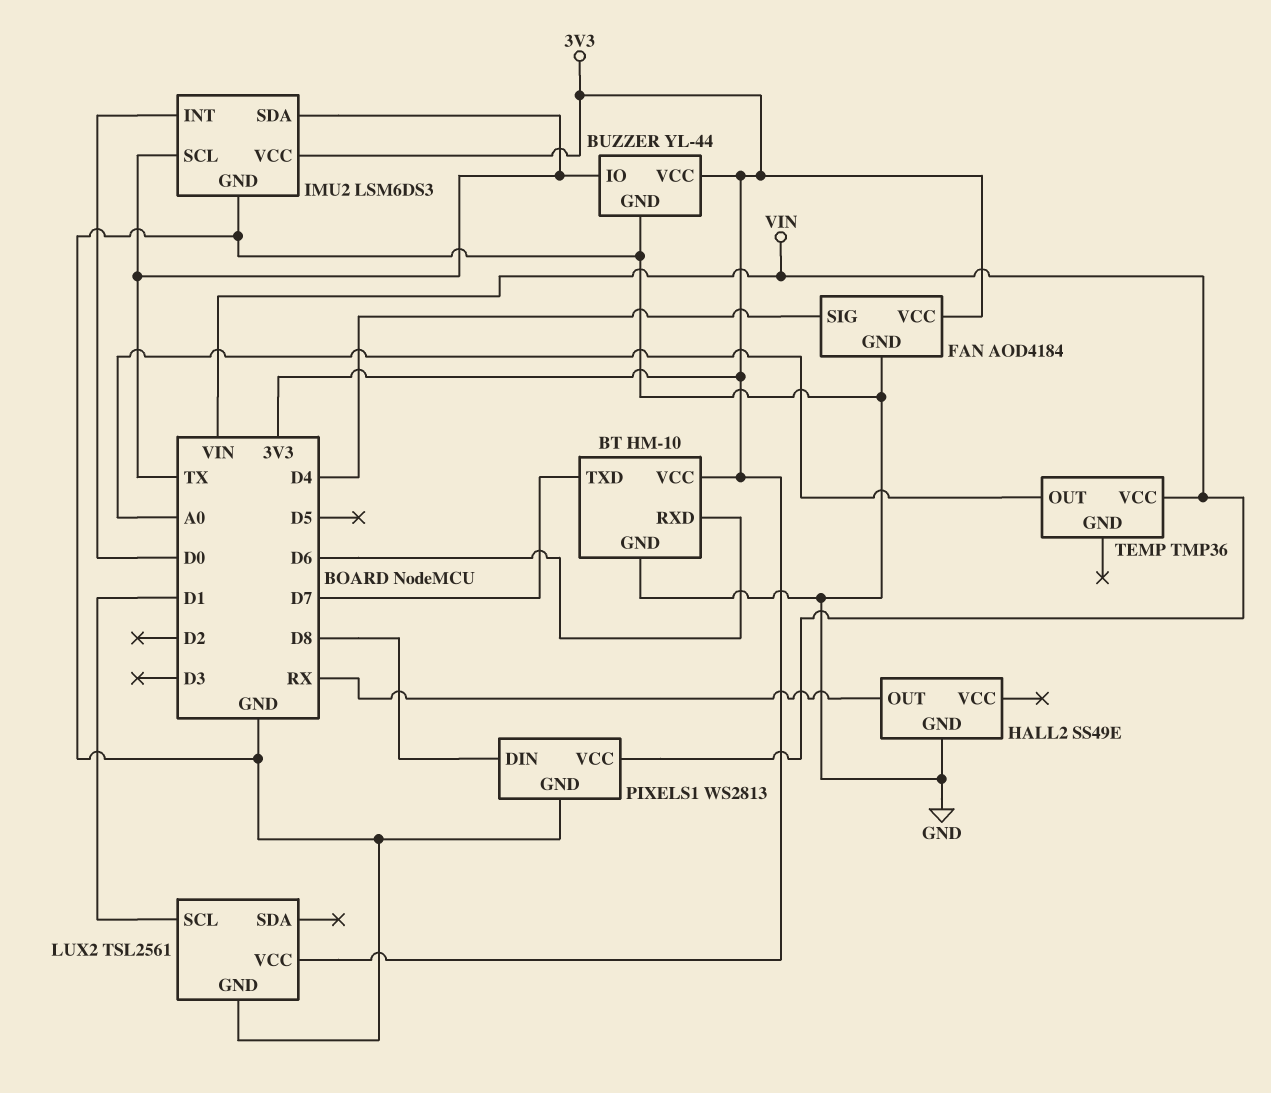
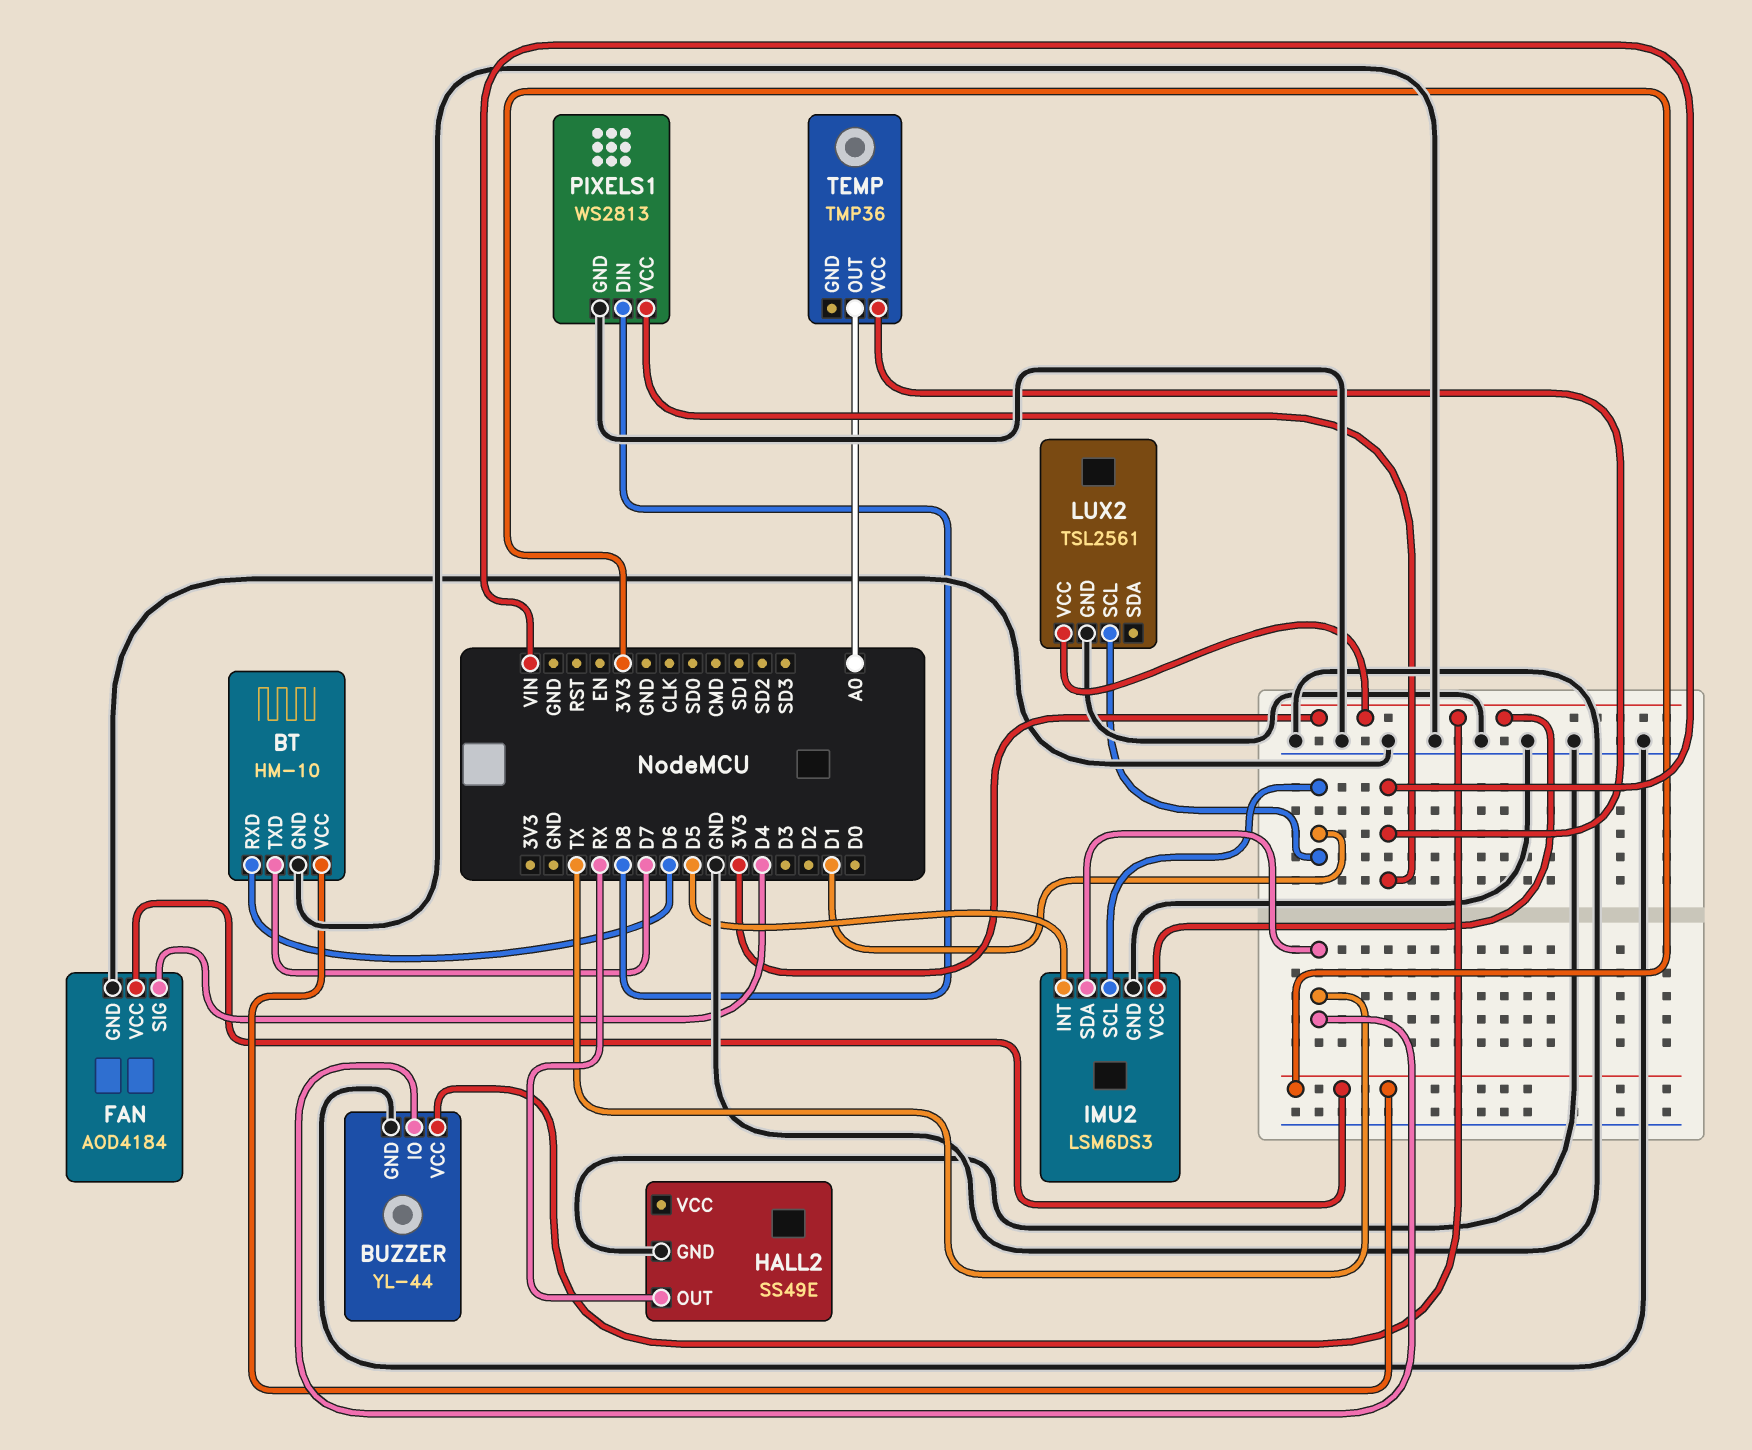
IMU2 pin INT: D0 -> D5
IMU2 pin SCL: TX -> D1

